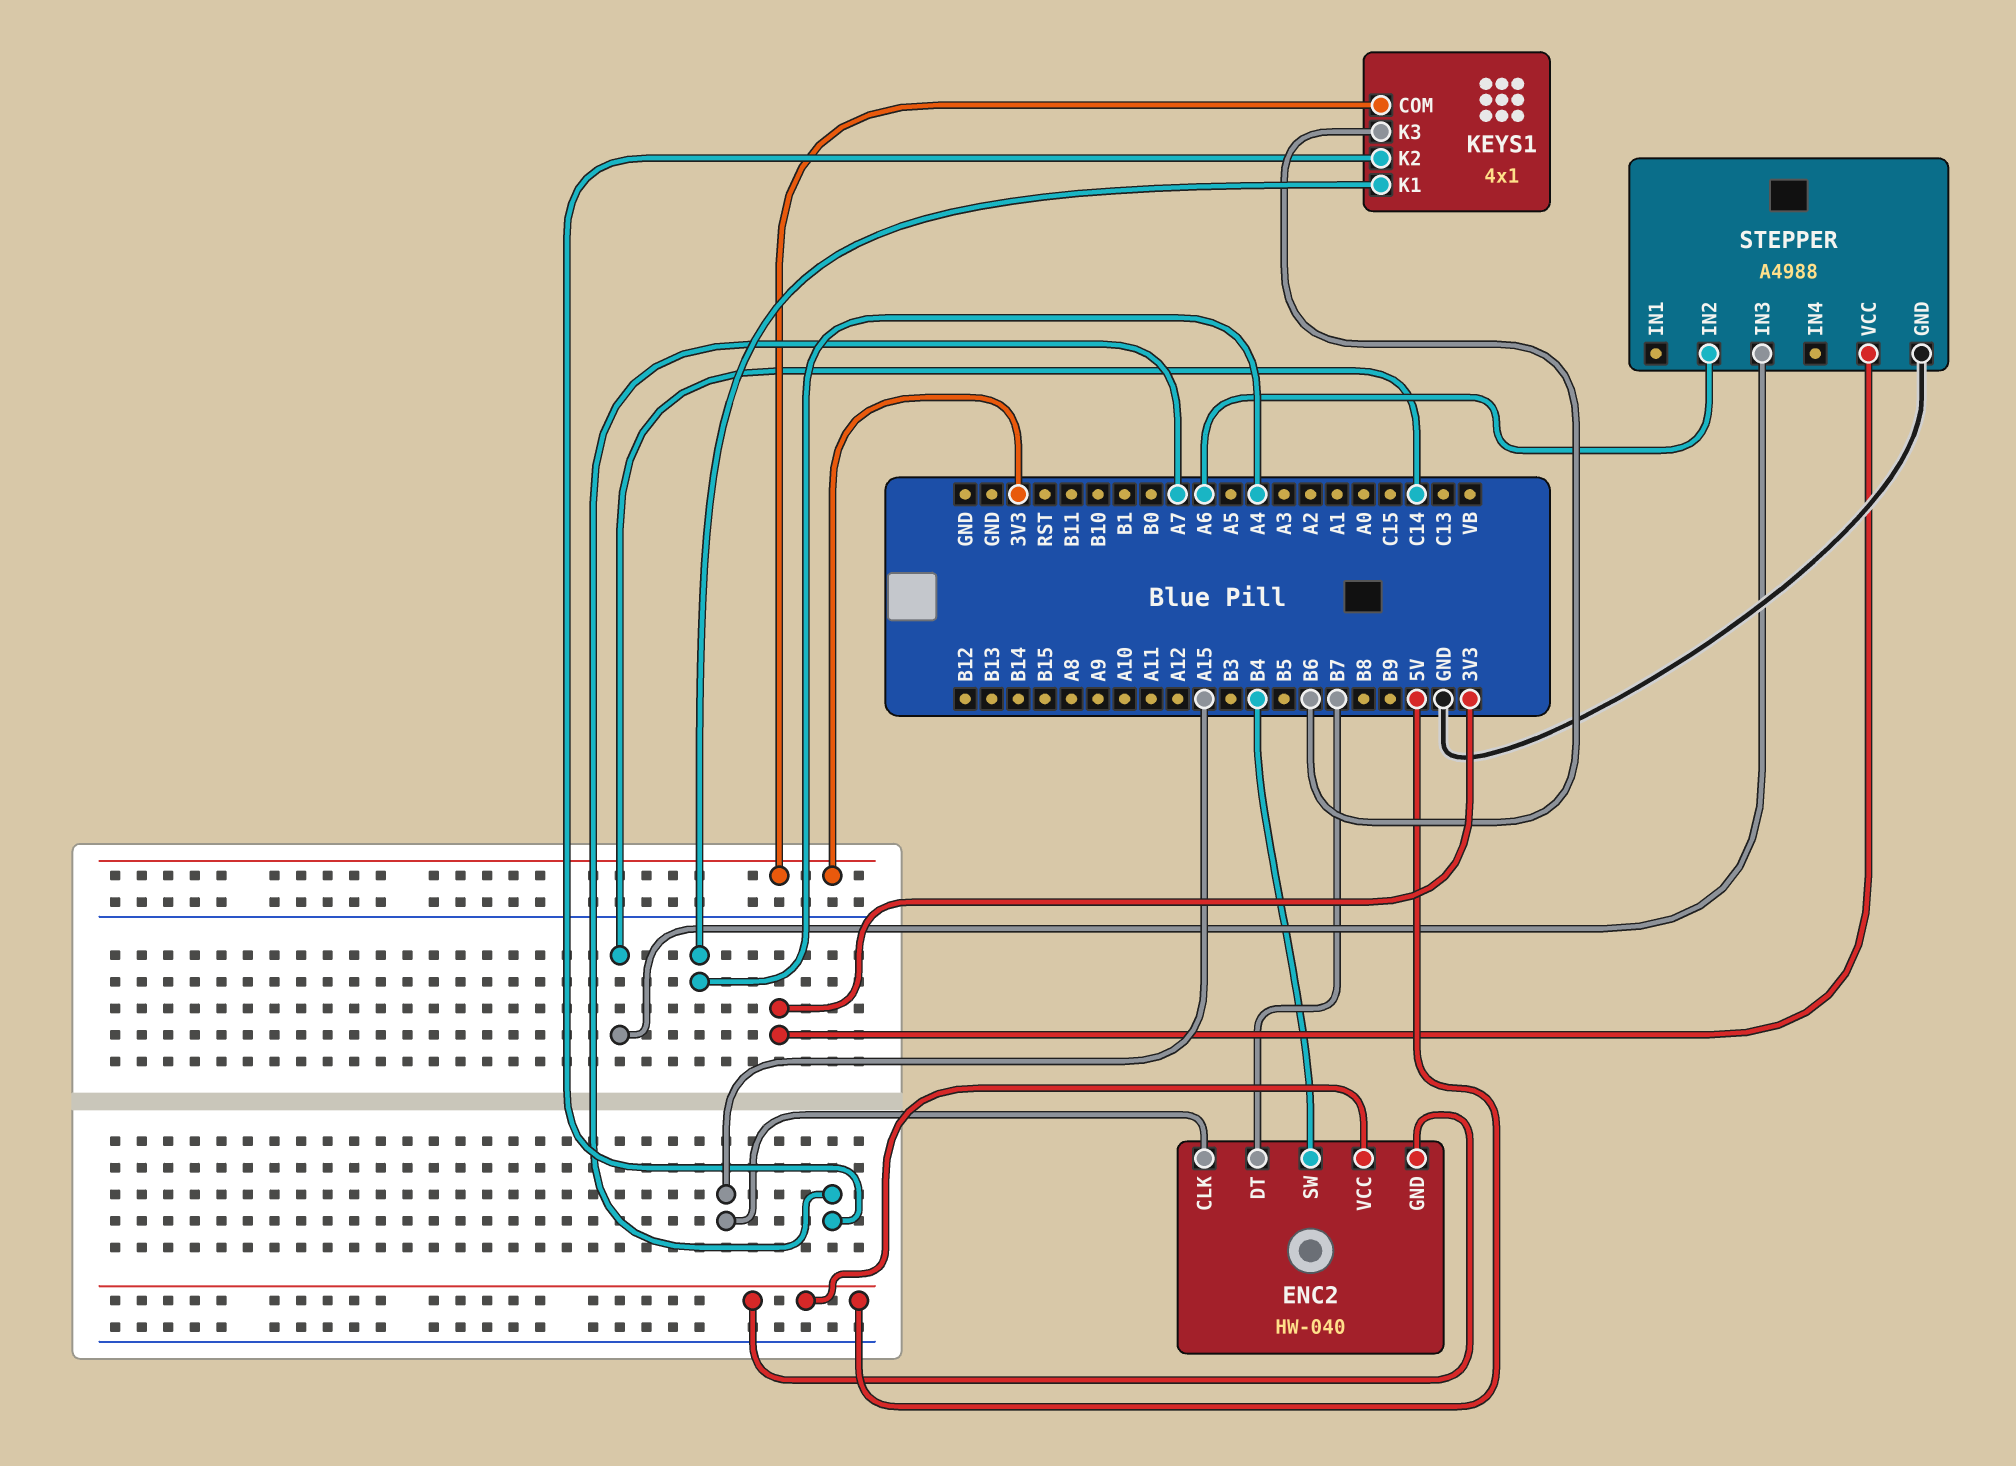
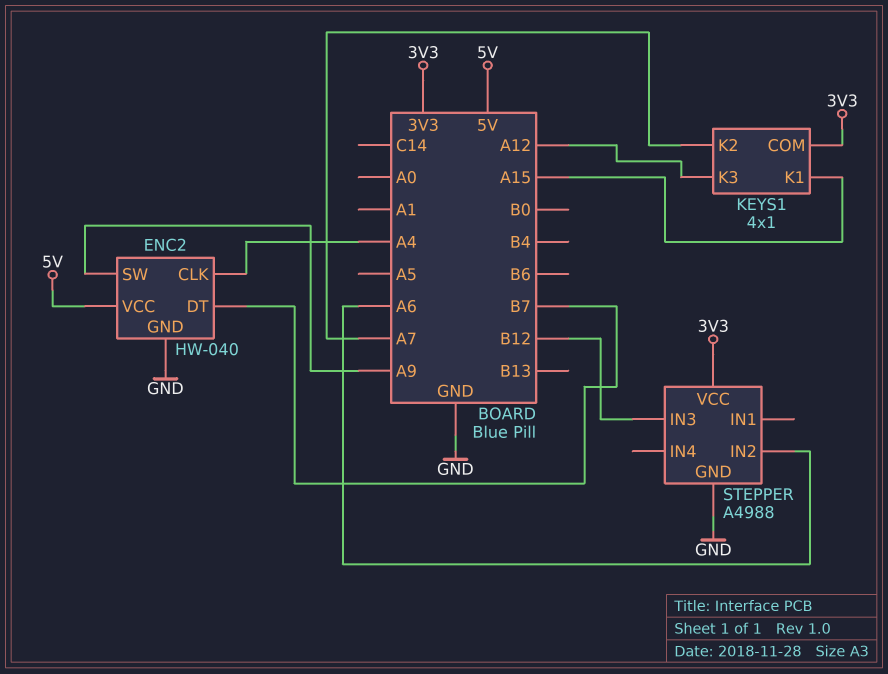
ENC2 pin CLK: A15 -> A4
ENC2 pin GND: 5V -> GND
ENC2 pin SW: B4 -> A9
KEYS1 pin K1: A4 -> A15
KEYS1 pin K3: B6 -> A12
STEPPER pin IN3: C14 -> B12

